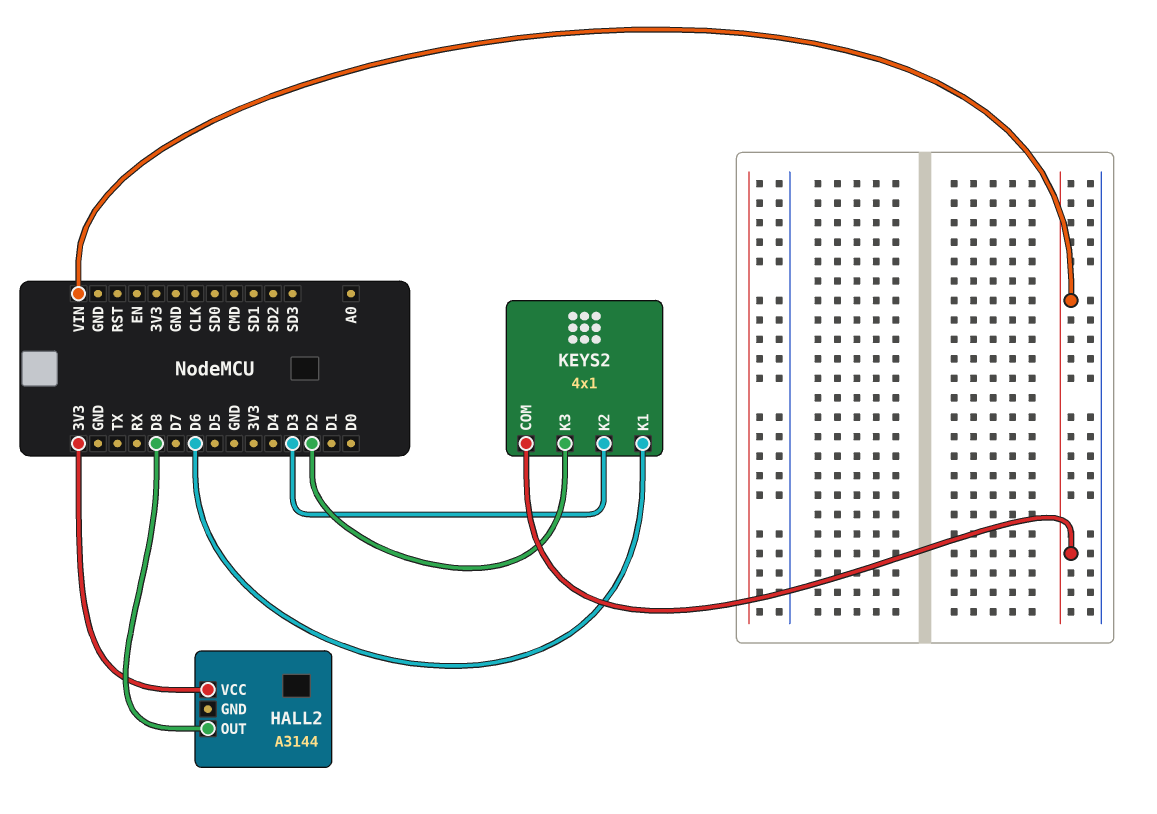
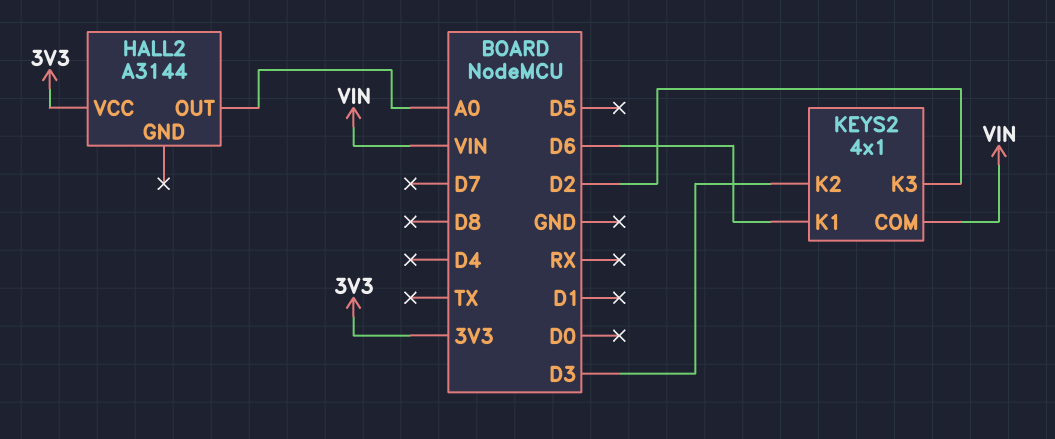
HALL2 pin OUT: D8 -> A0

